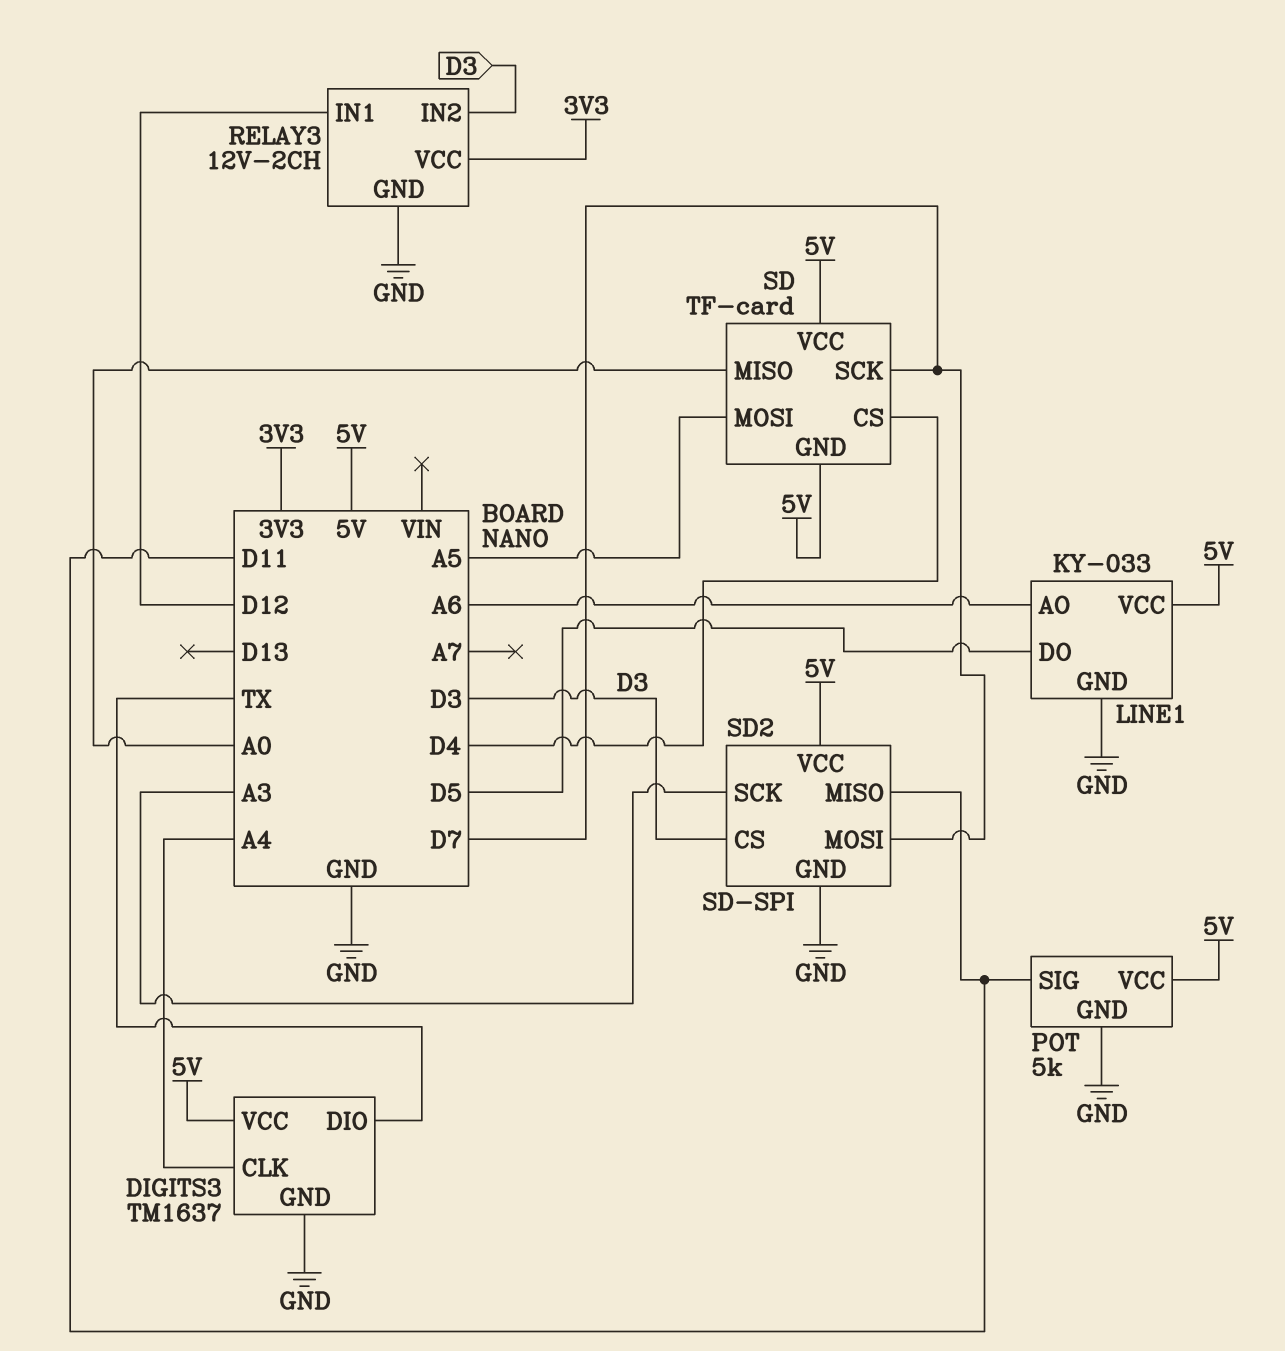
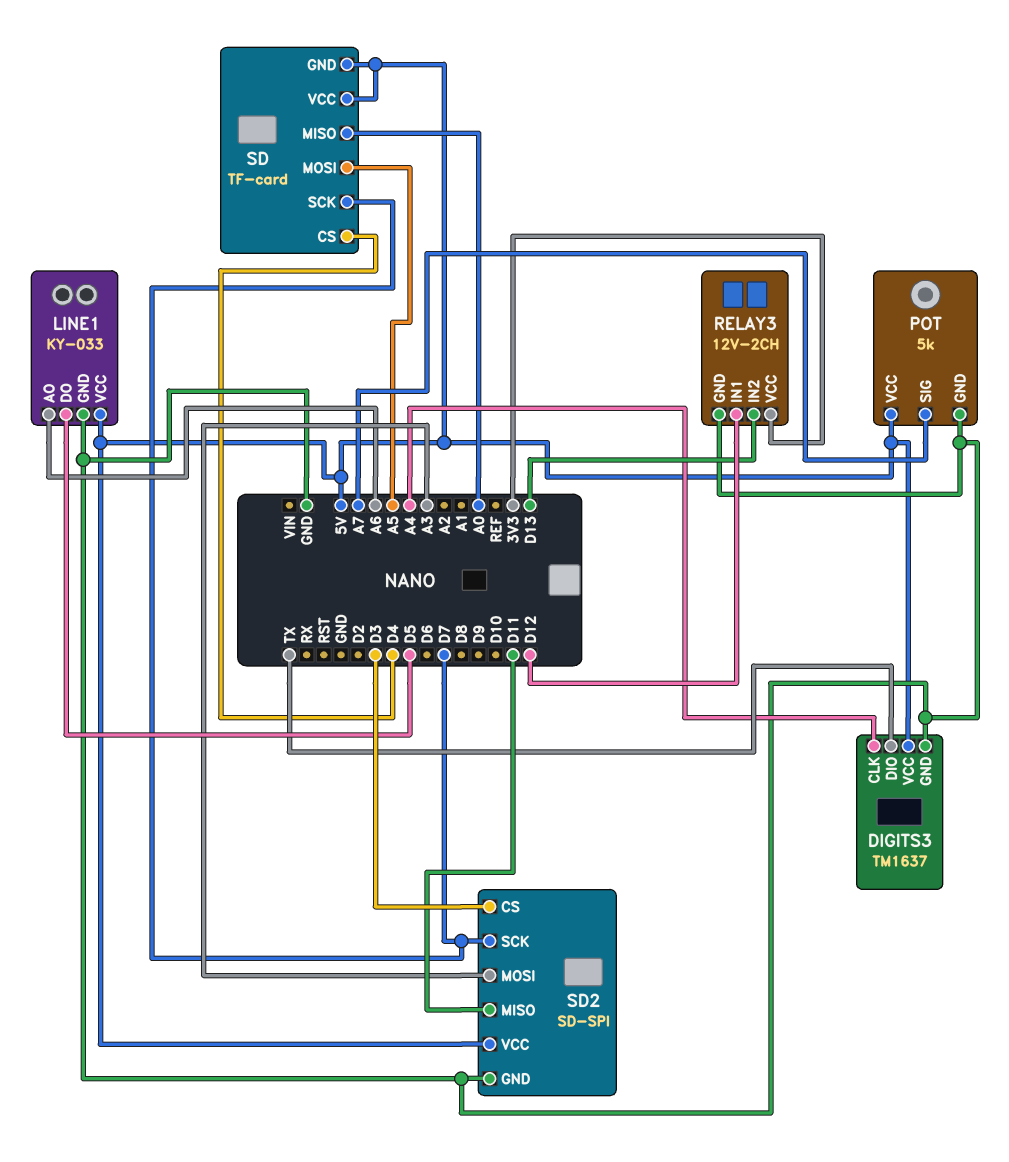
POT pin SIG: D11 -> A7
RELAY3 pin IN2: D3 -> D13
SD2 pin MOSI: D7 -> A3
SD2 pin SCK: A3 -> D7

